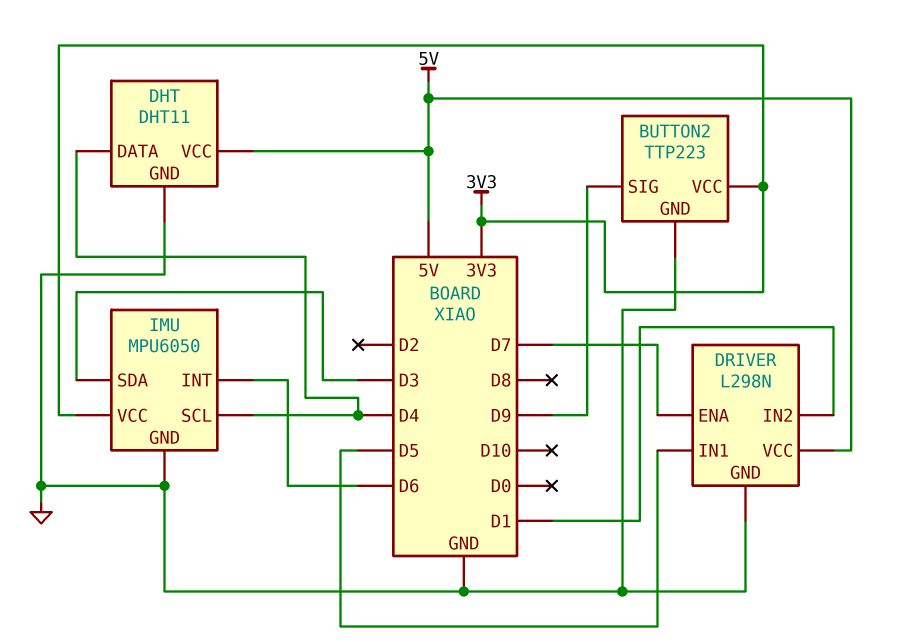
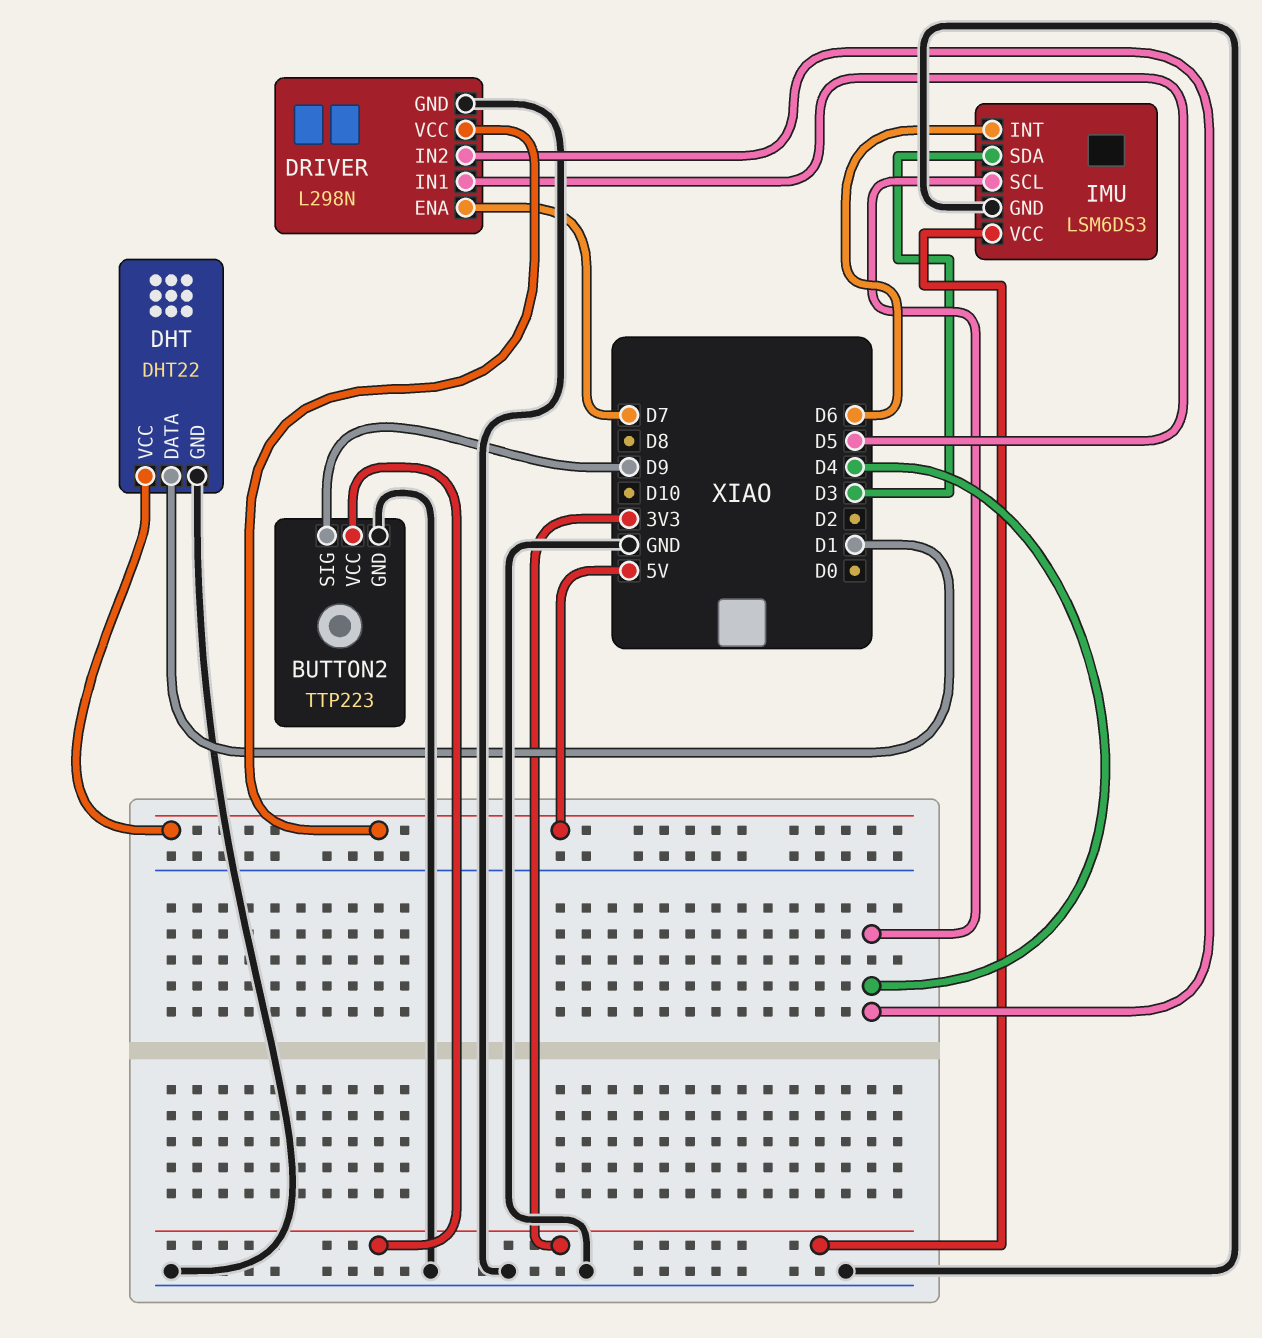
DHT: DHT11 -> DHT22
DHT pin DATA: D4 -> D1
DRIVER pin IN2: D1 -> D4
IMU: MPU6050 -> LSM6DS3

